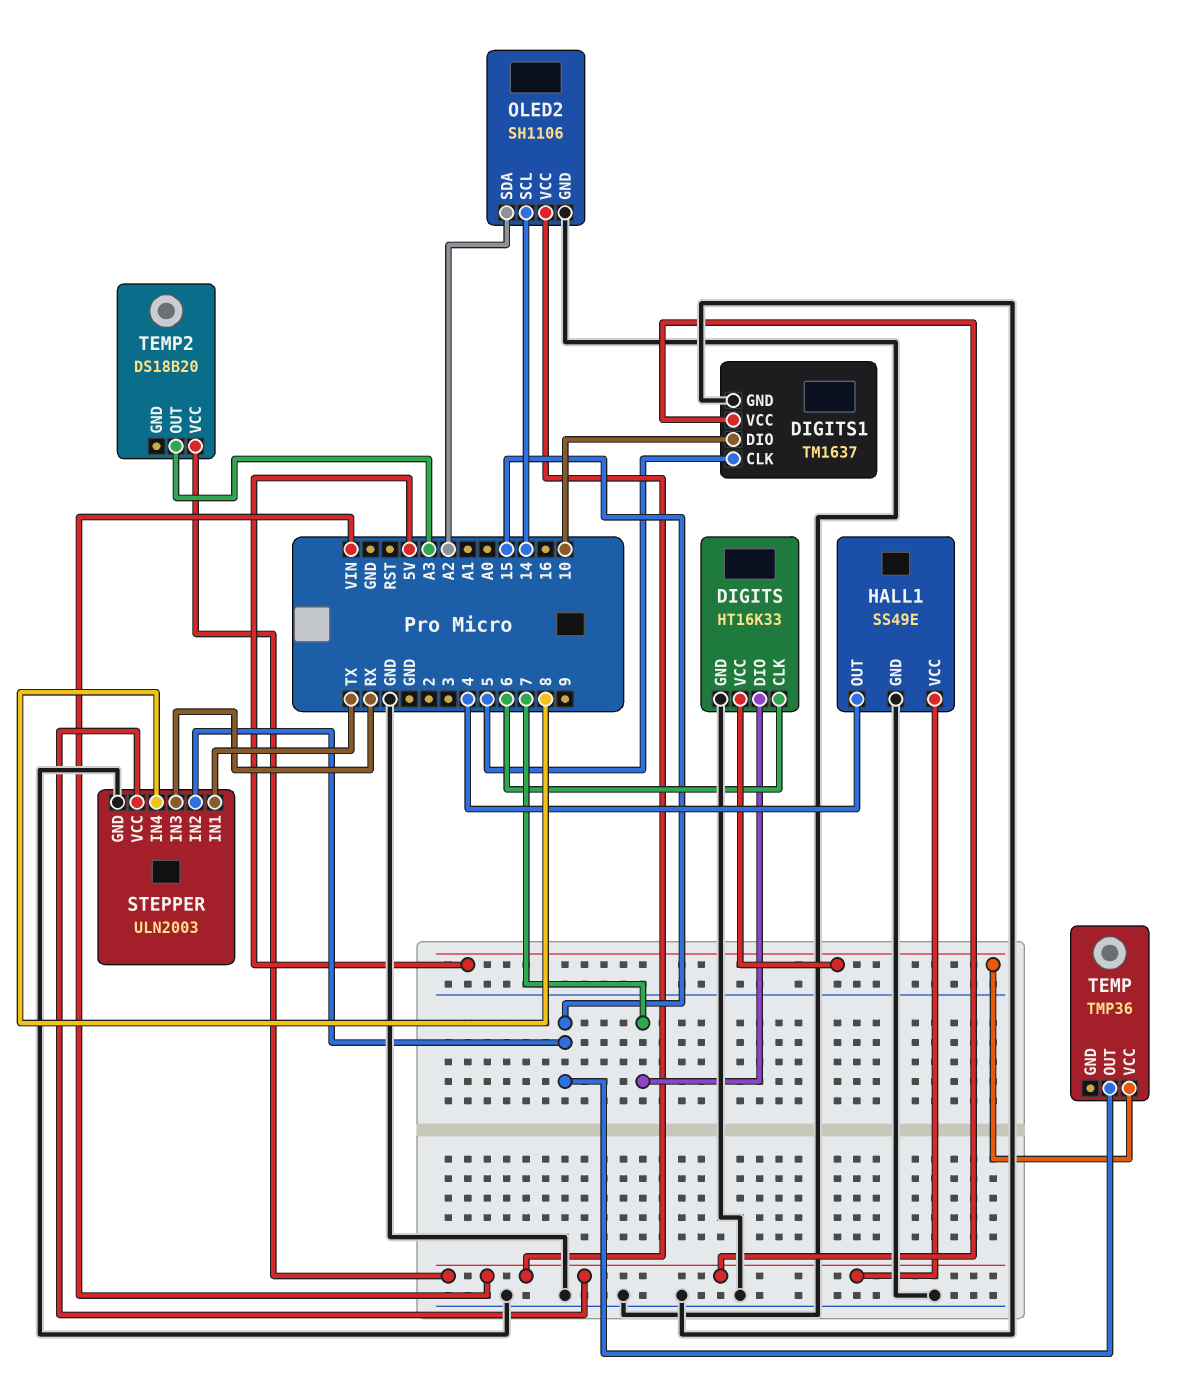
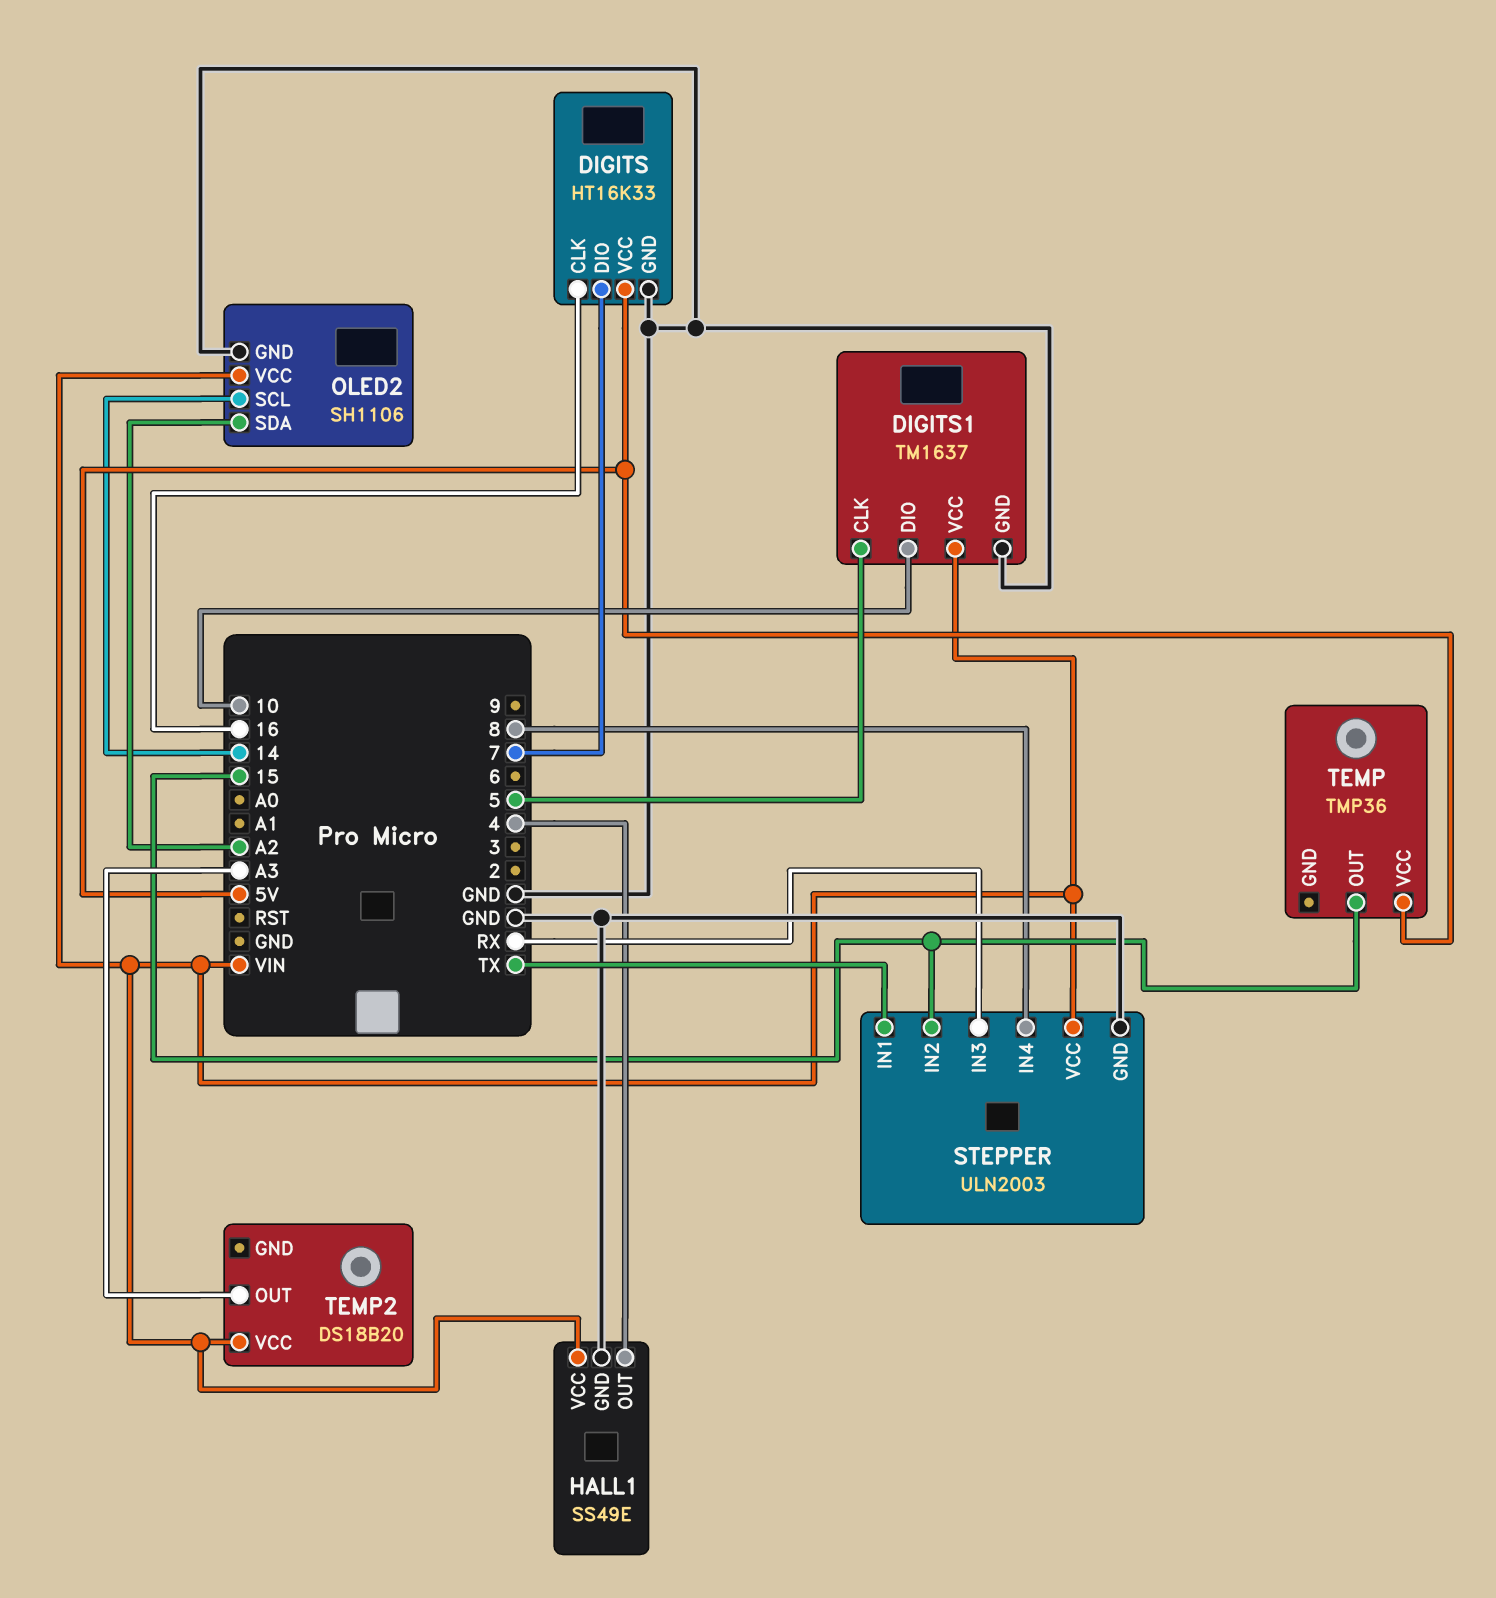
DIGITS pin CLK: 6 -> 16

